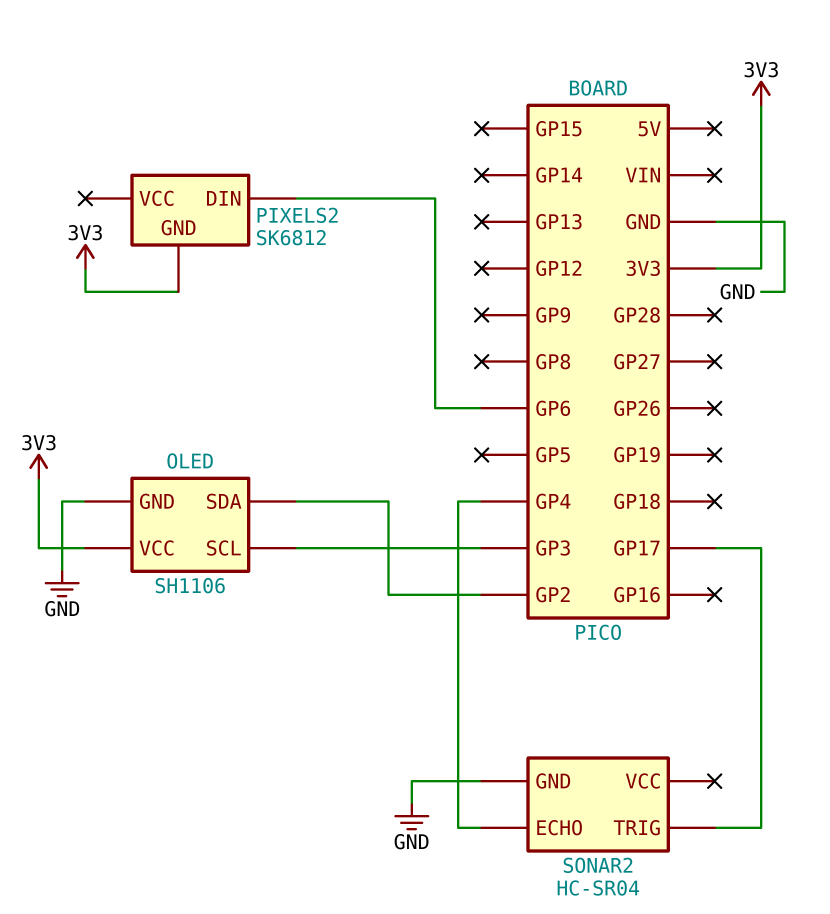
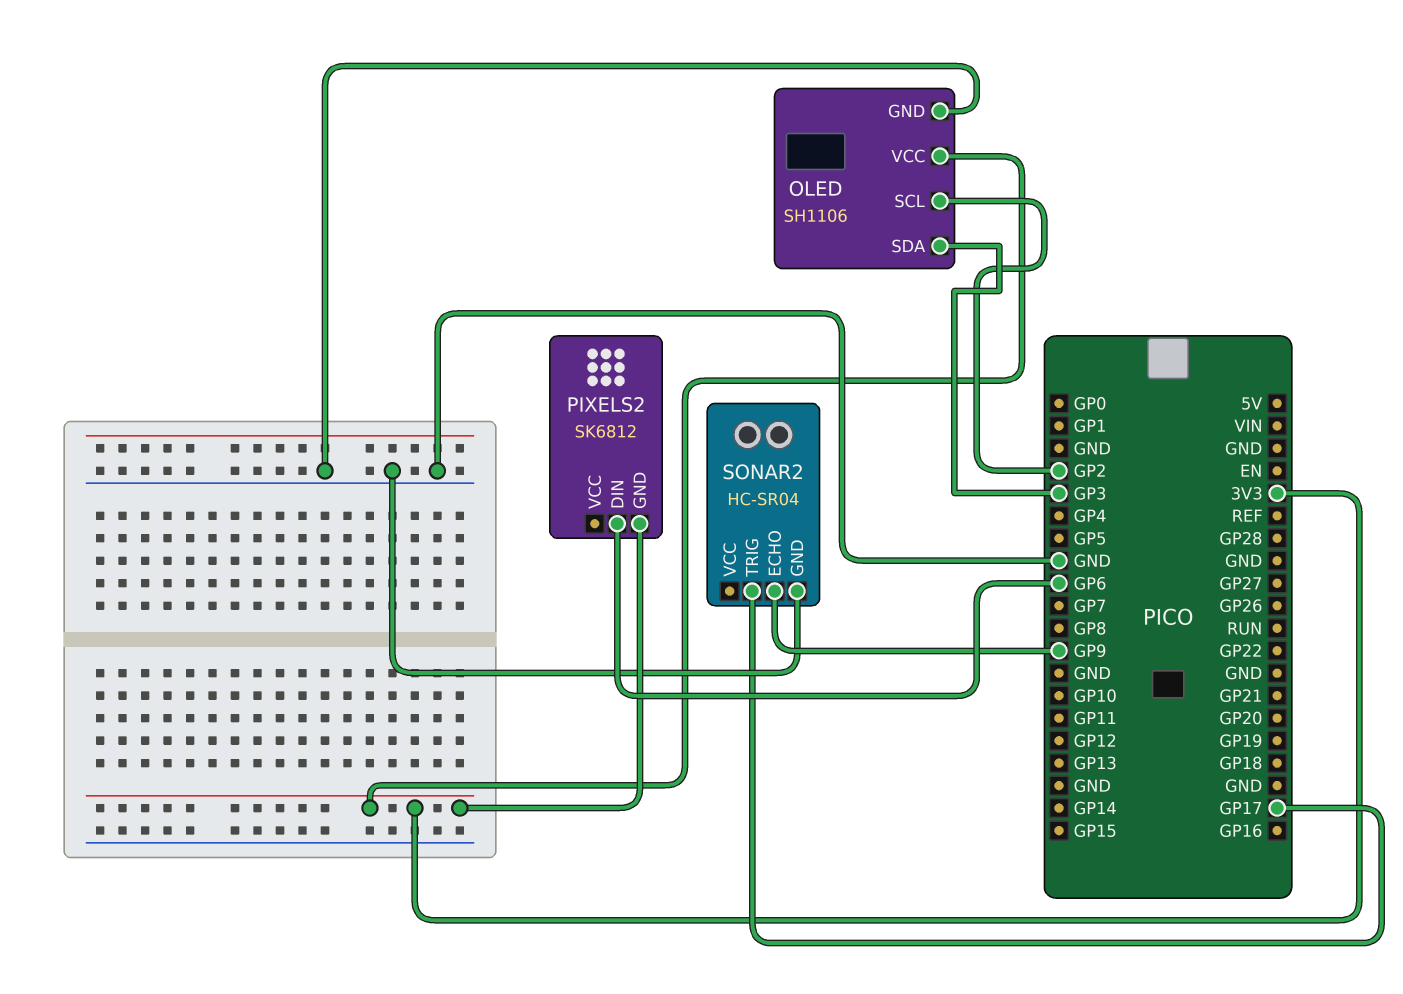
OLED pin SCL: GP3 -> GP2
OLED pin SDA: GP2 -> GP3
SONAR2 pin ECHO: GP4 -> GP9

